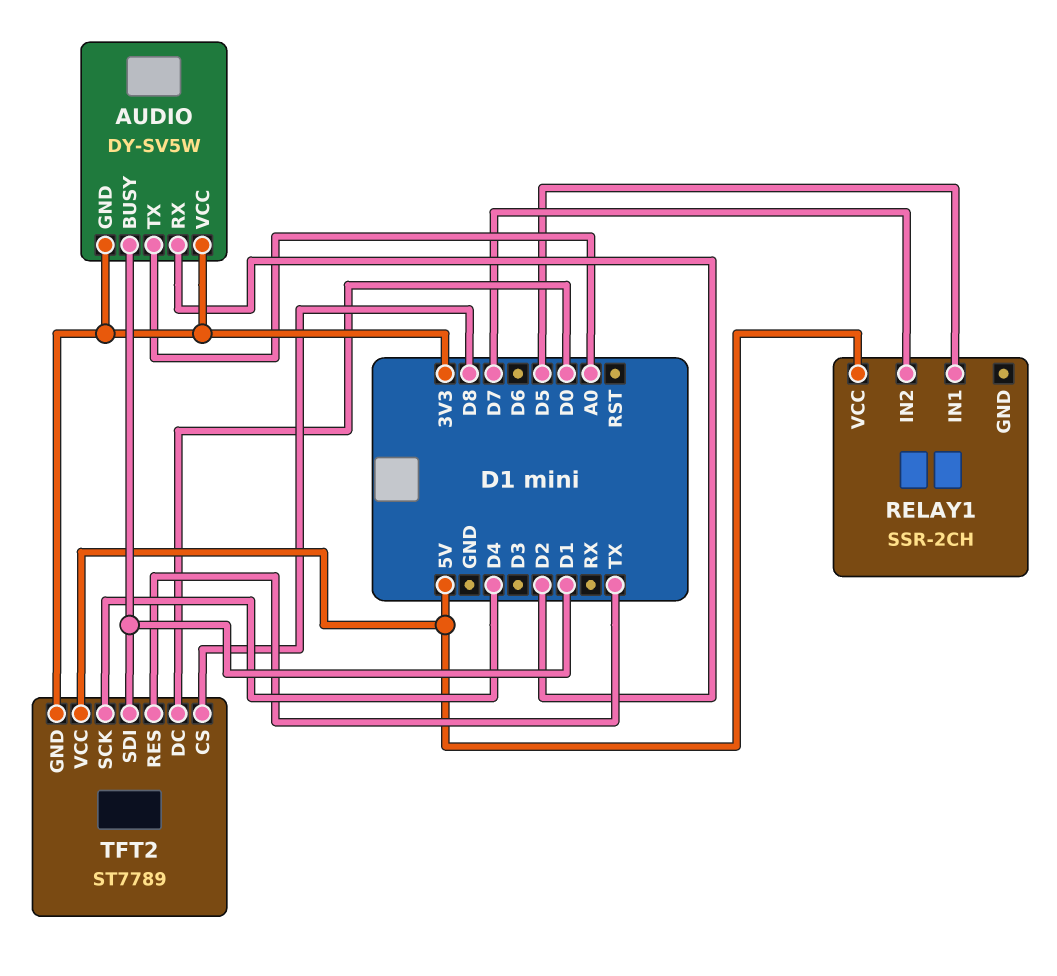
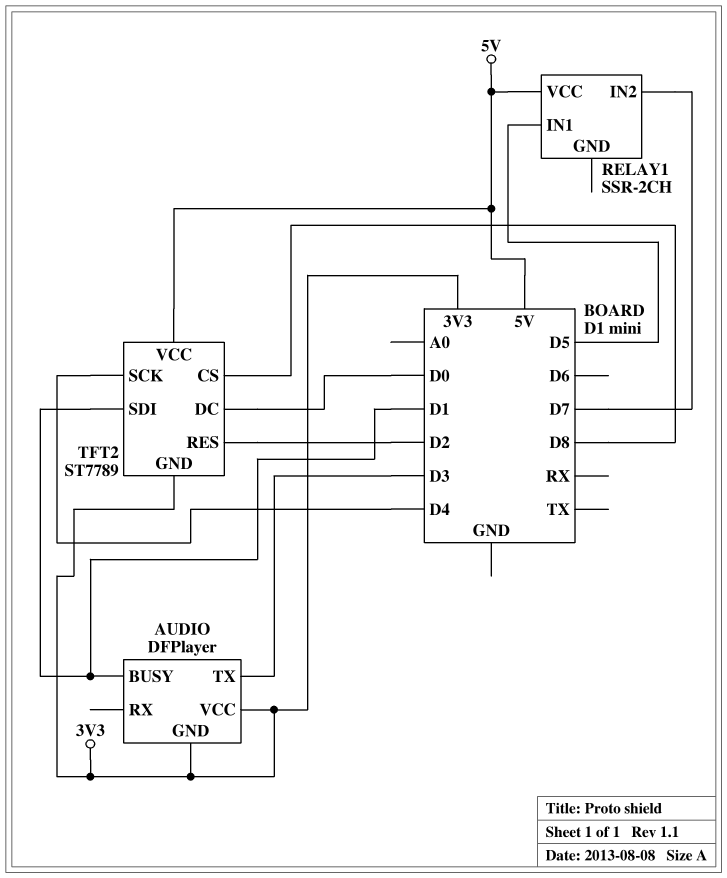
AUDIO: DY-SV5W -> DFPlayer
AUDIO pin RX: D2 -> none
AUDIO pin TX: A0 -> D3
TFT2 pin RES: TX -> D2

